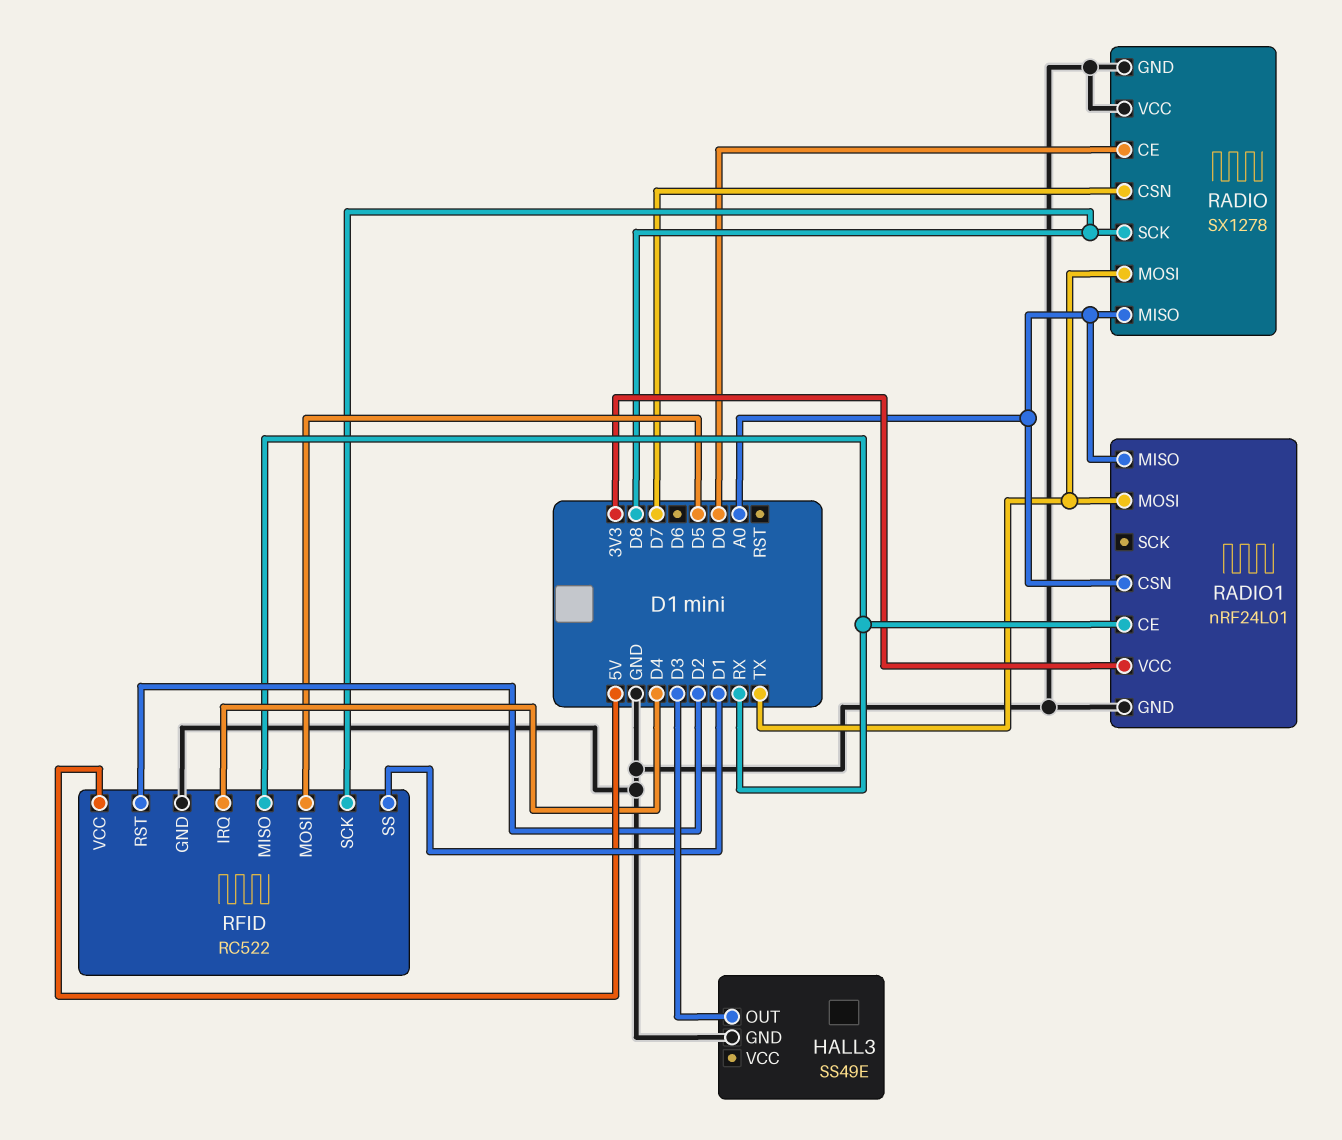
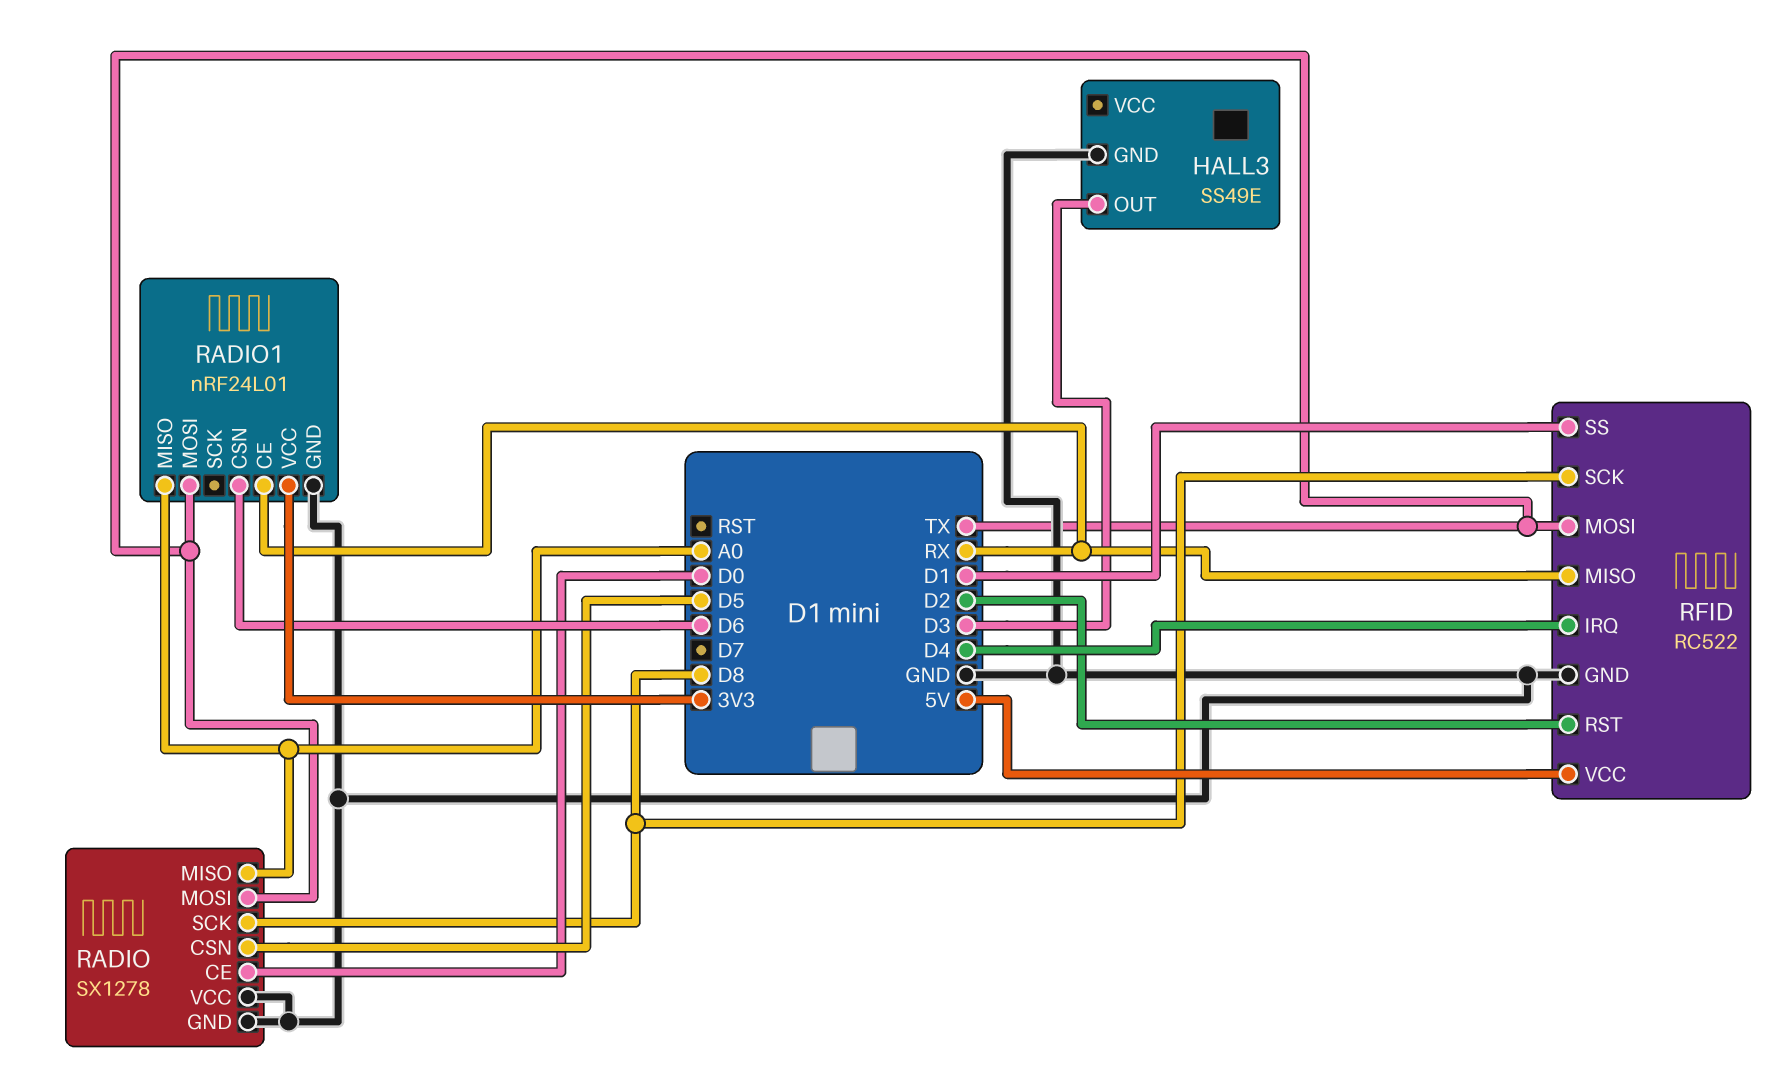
RADIO pin CSN: D7 -> D5
RADIO1 pin CSN: A0 -> D6
RFID pin MOSI: D5 -> TX

